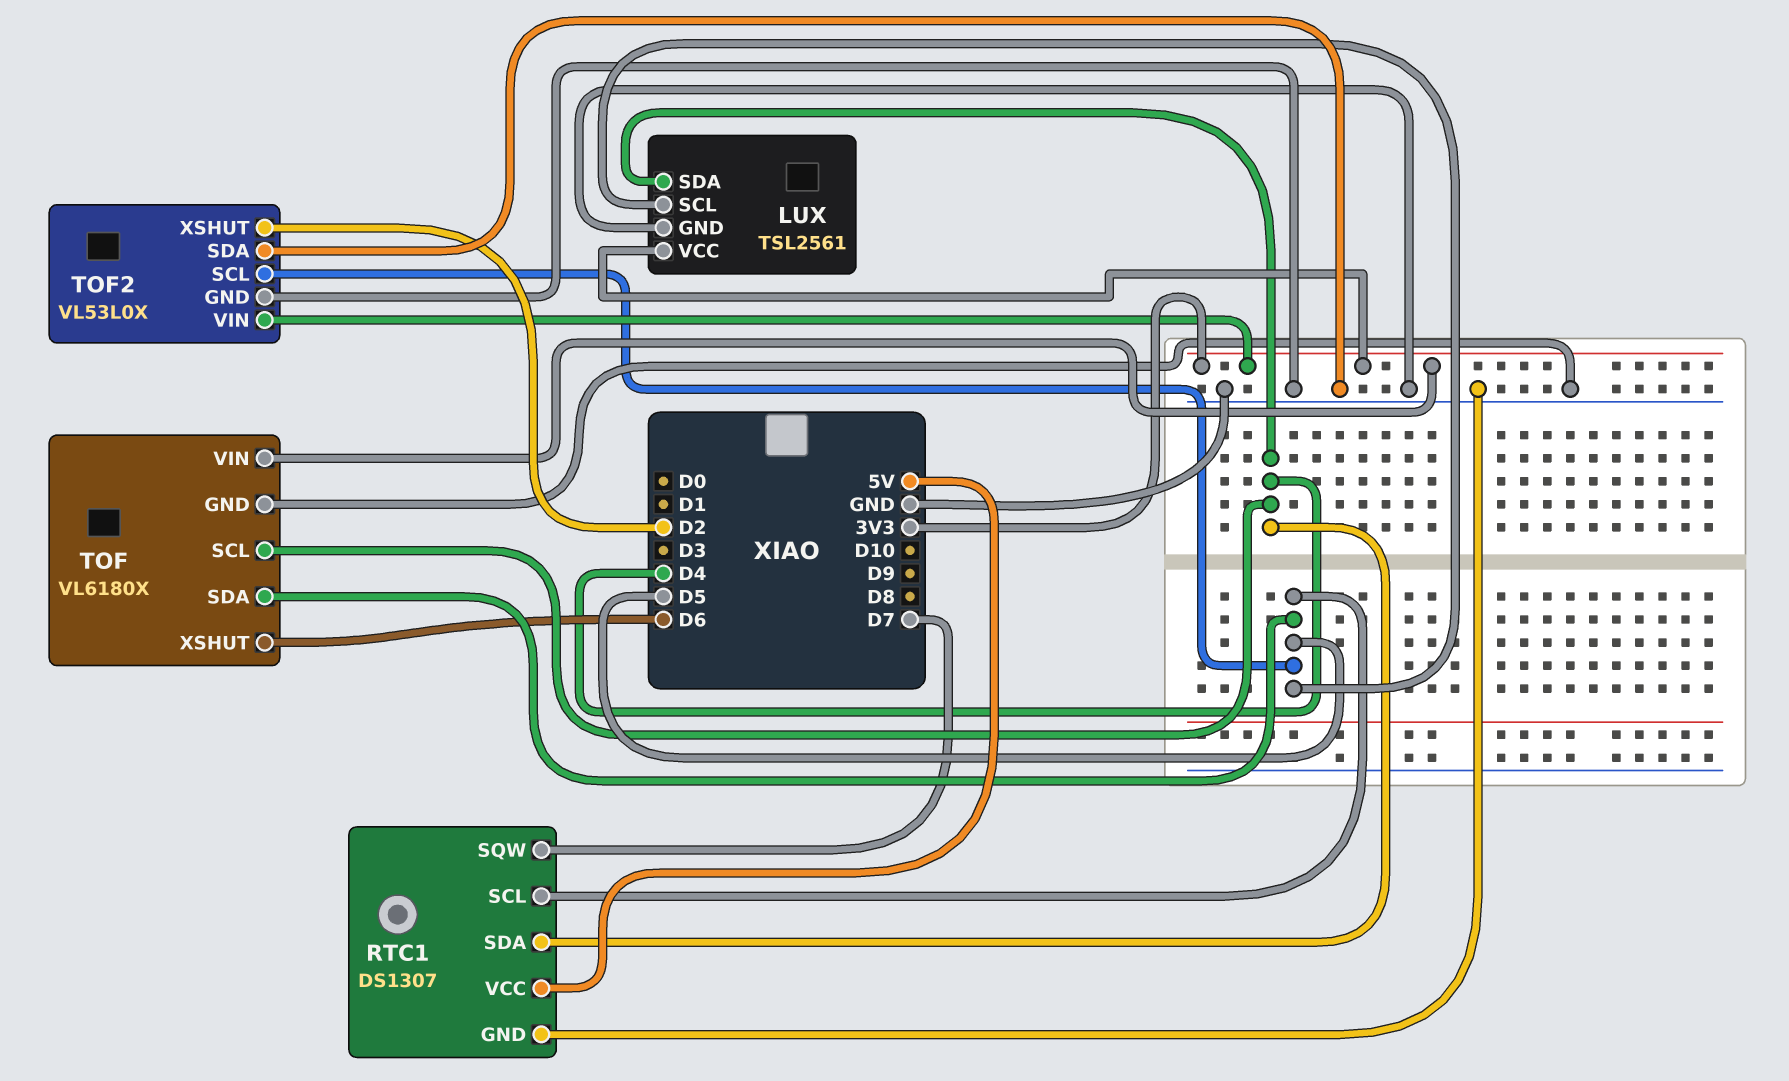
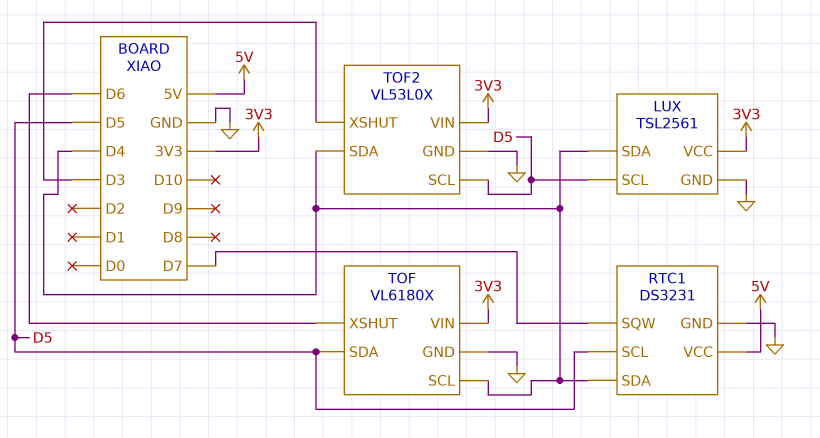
RTC1: DS1307 -> DS3231
TOF2 pin SDA: GND -> D4
TOF2 pin XSHUT: D2 -> D3

